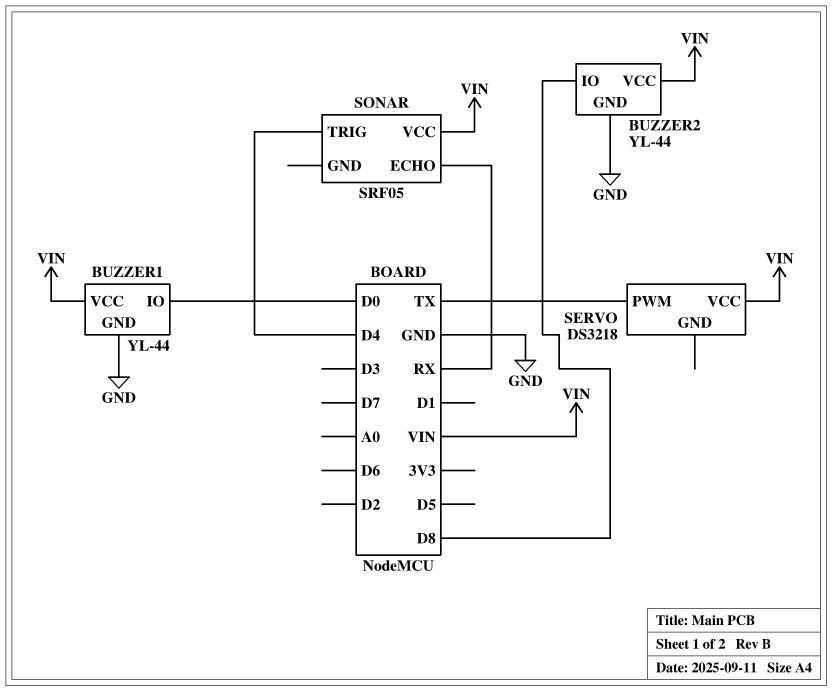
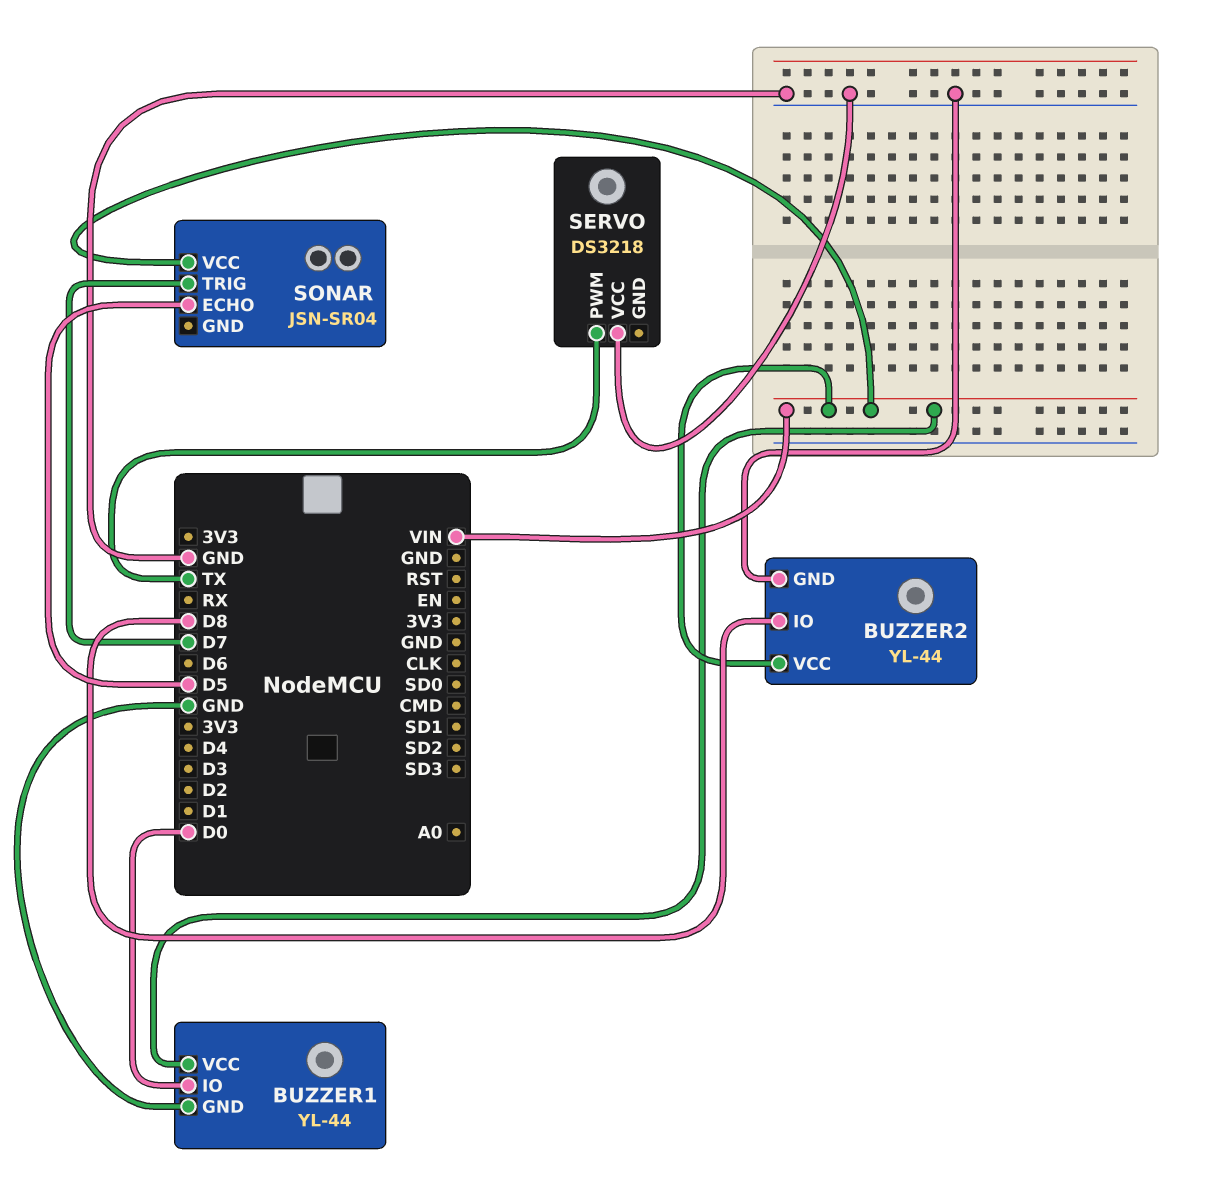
SERVO pin VCC: VIN -> GND
SONAR: SRF05 -> JSN-SR04
SONAR pin ECHO: RX -> D5
SONAR pin TRIG: D4 -> D7

